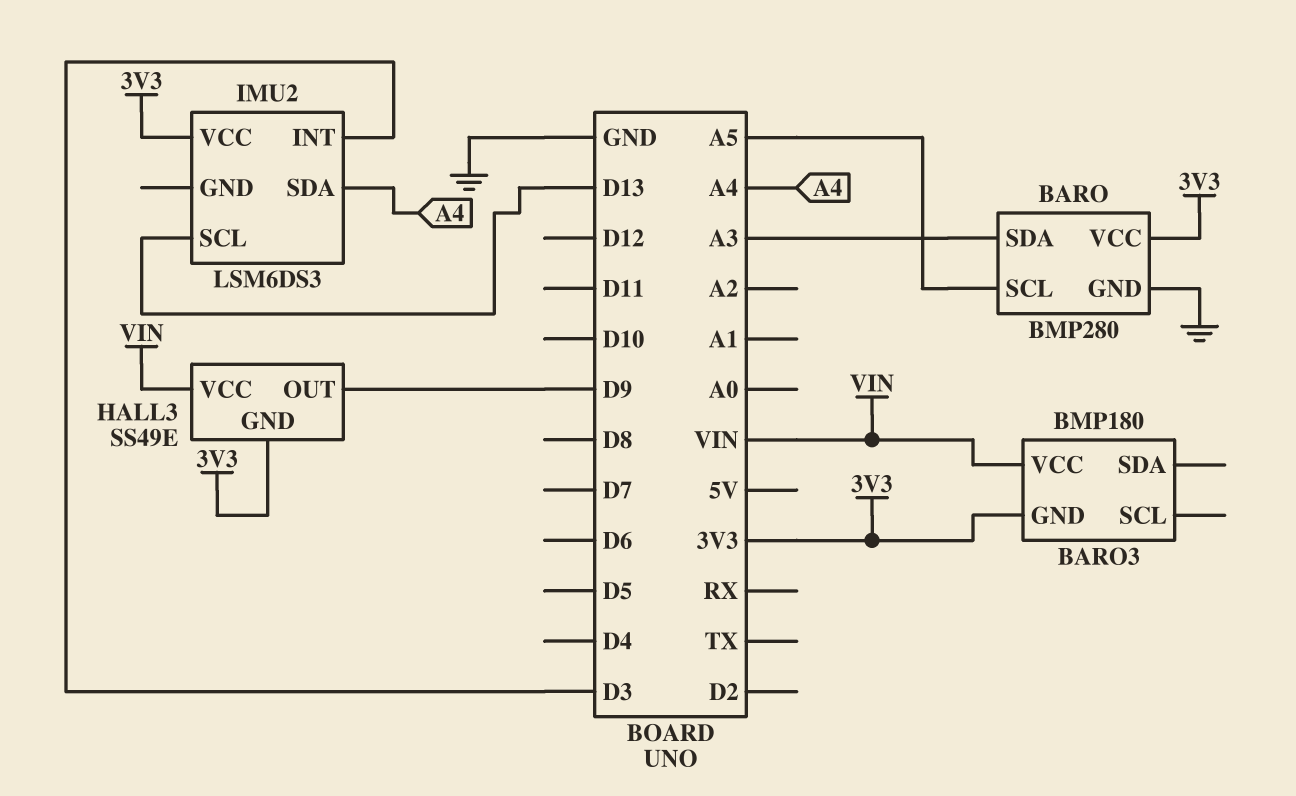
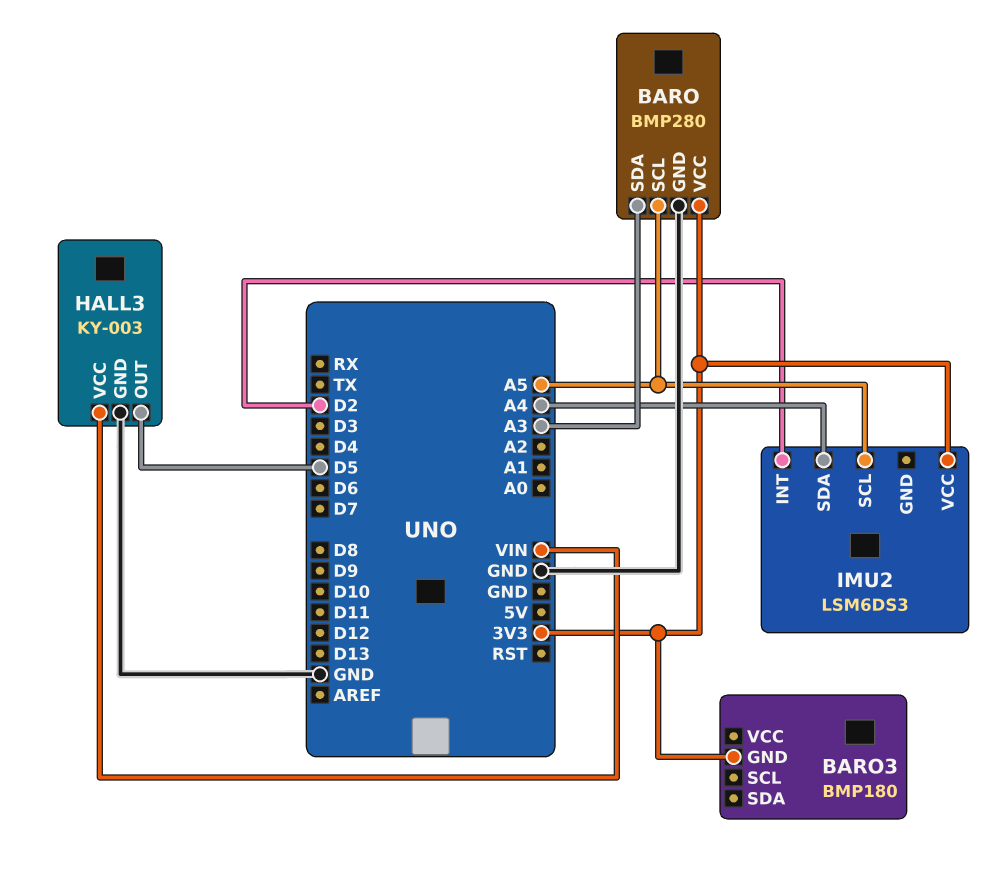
BARO3 pin VCC: VIN -> none
HALL3: SS49E -> KY-003
HALL3 pin GND: 3V3 -> GND
HALL3 pin OUT: D9 -> D5
IMU2 pin INT: D3 -> D2
IMU2 pin SCL: D13 -> A5

